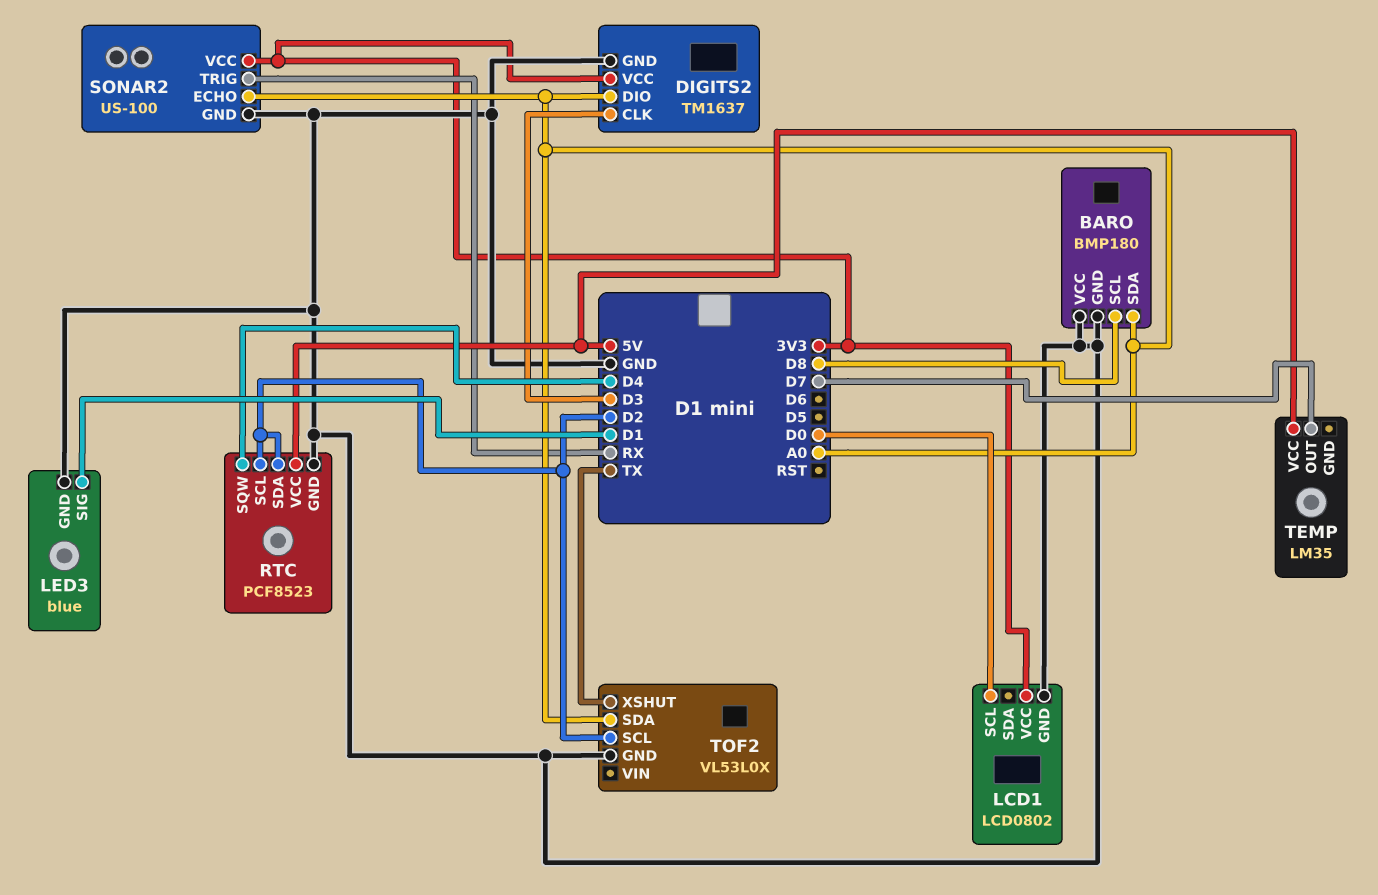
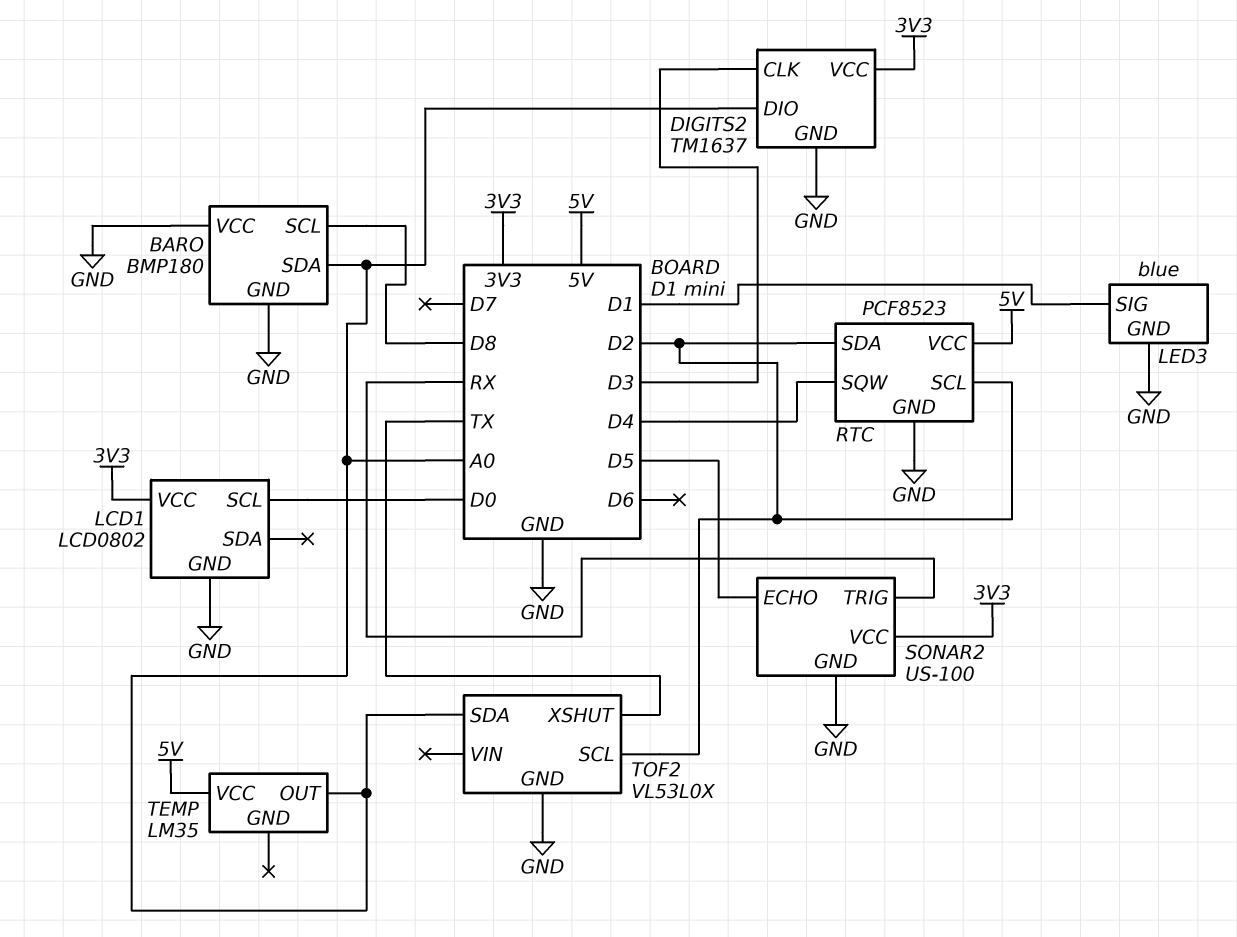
SONAR2 pin ECHO: A0 -> D5
TEMP pin OUT: D7 -> A0

